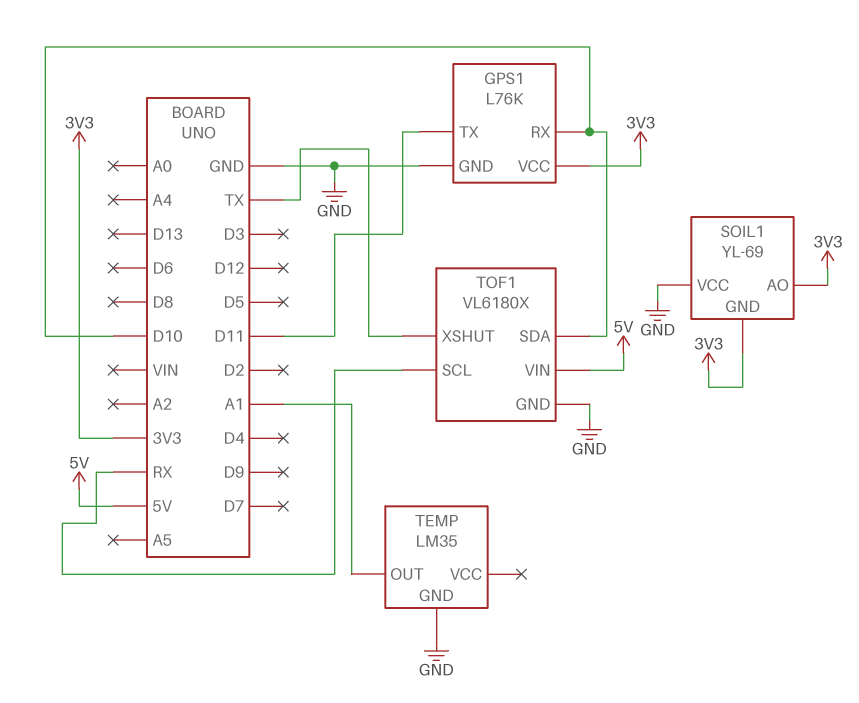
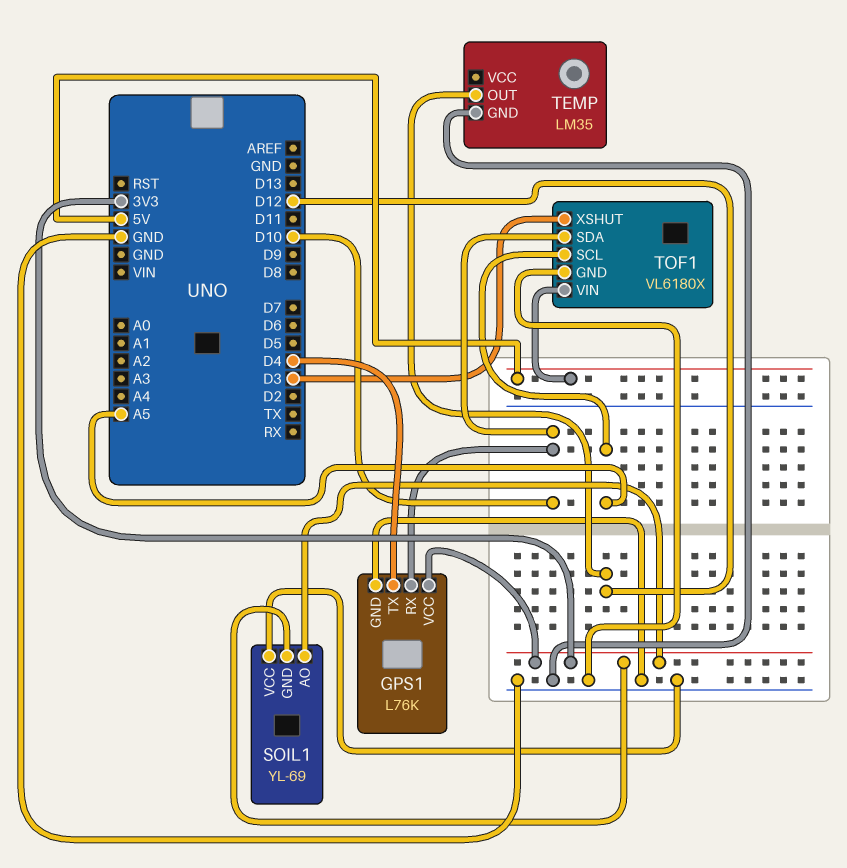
GPS1 pin TX: D11 -> D4
TEMP pin OUT: A1 -> D12
TOF1 pin SCL: RX -> A5
TOF1 pin XSHUT: TX -> D3

